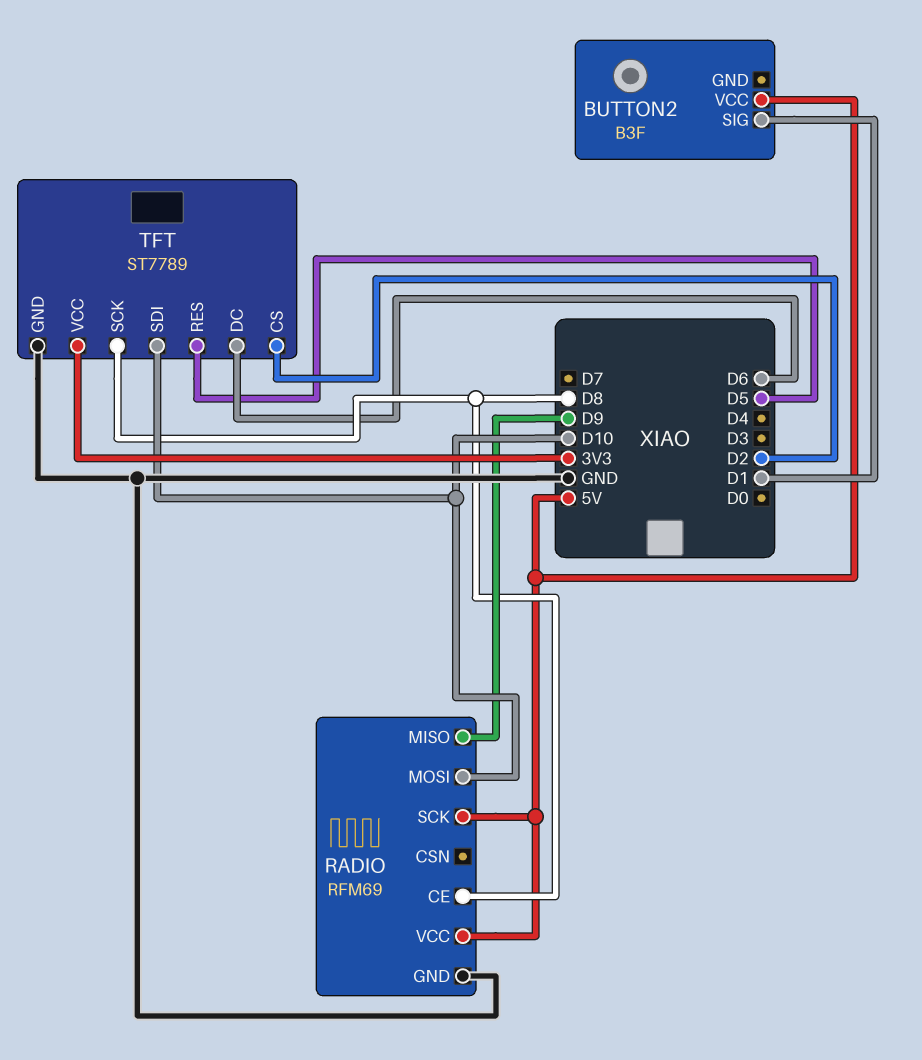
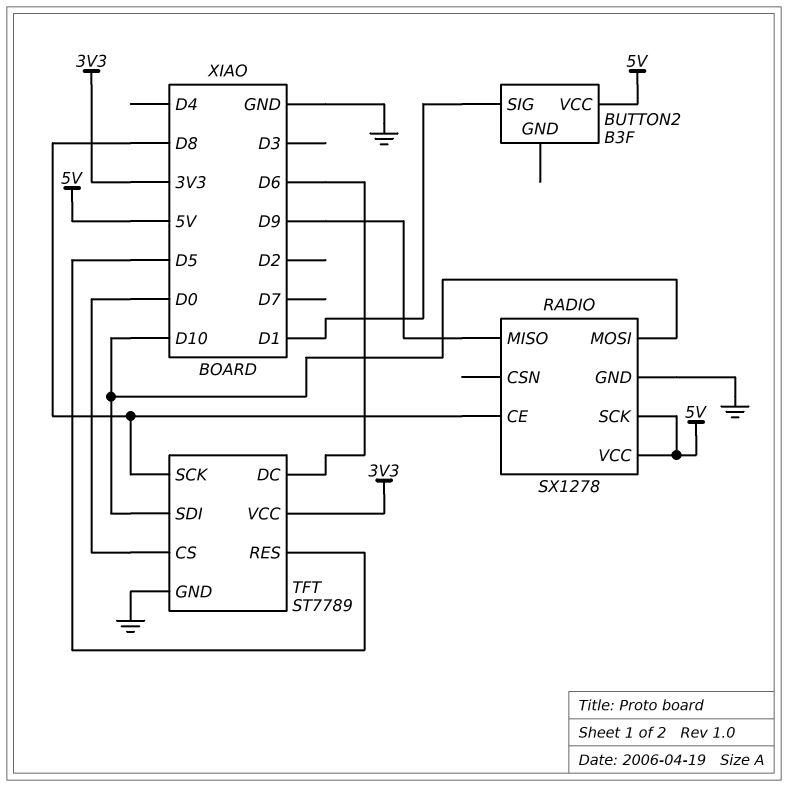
RADIO: RFM69 -> SX1278
TFT pin CS: D2 -> D0

